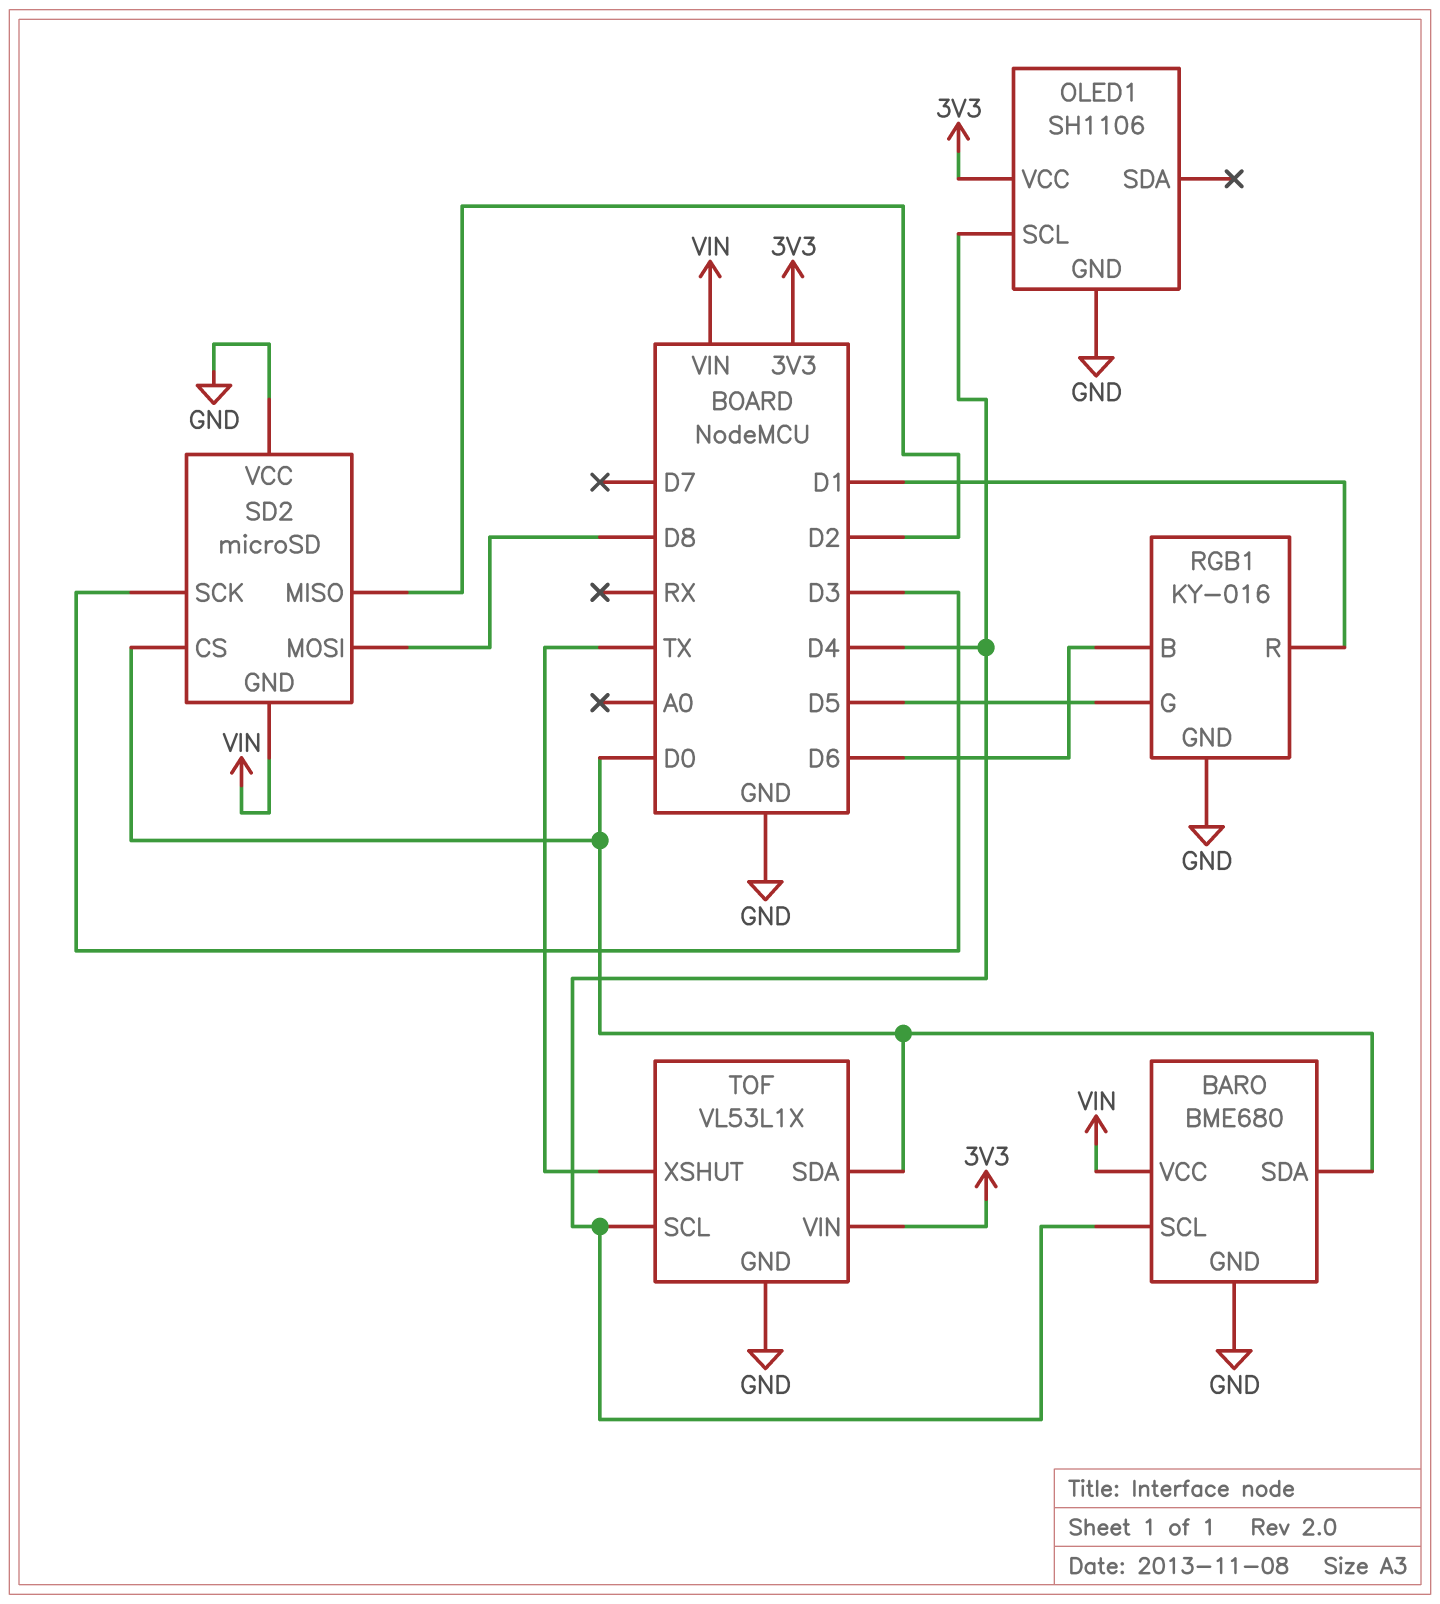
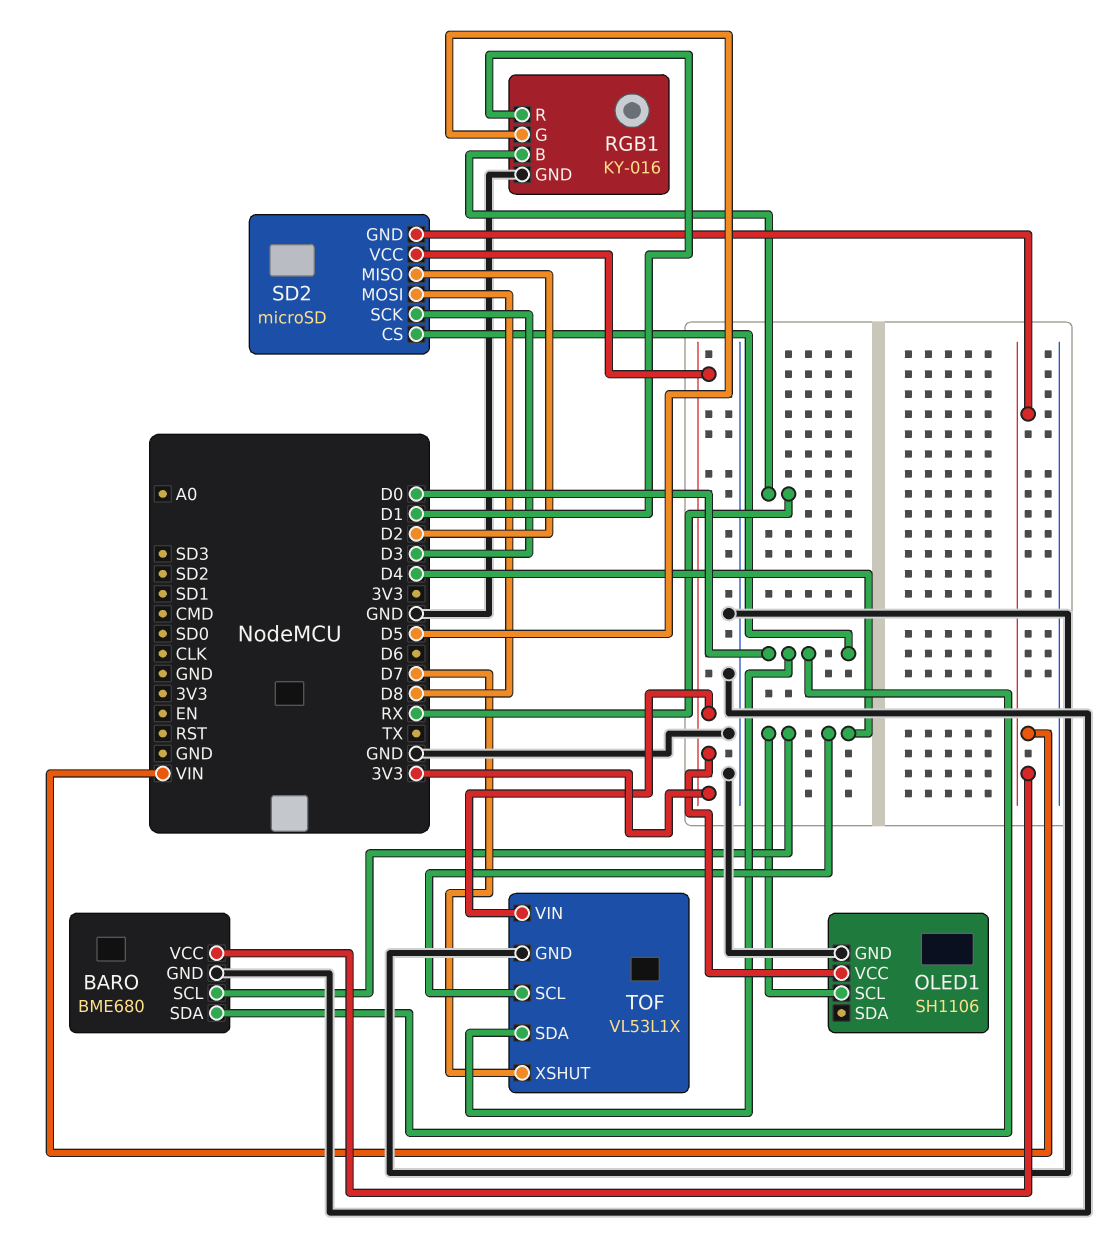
RGB1 pin B: D6 -> RX
SD2 pin VCC: GND -> 3V3
TOF pin XSHUT: TX -> D7

